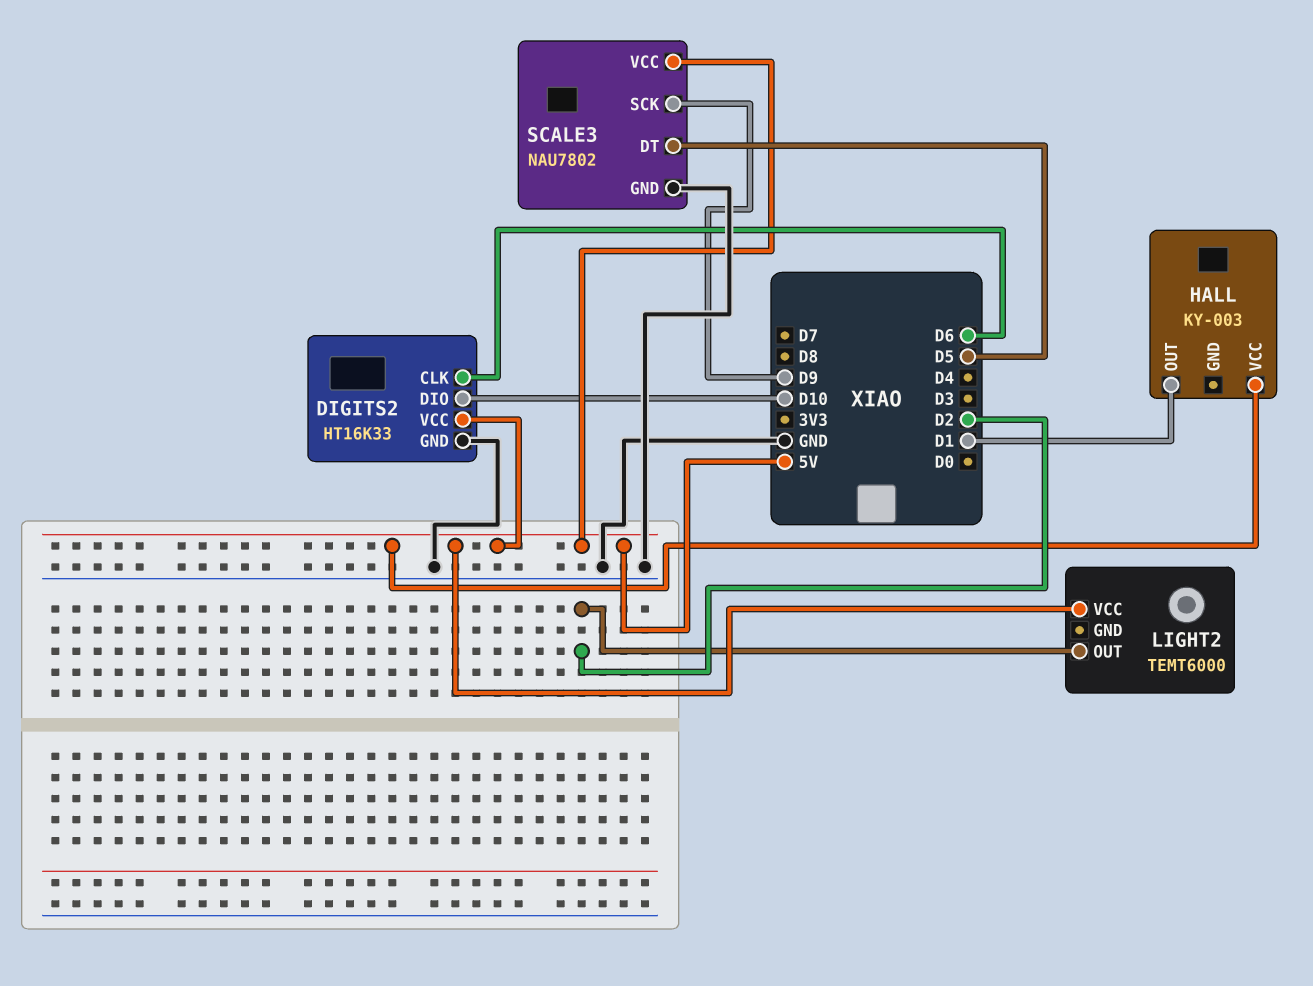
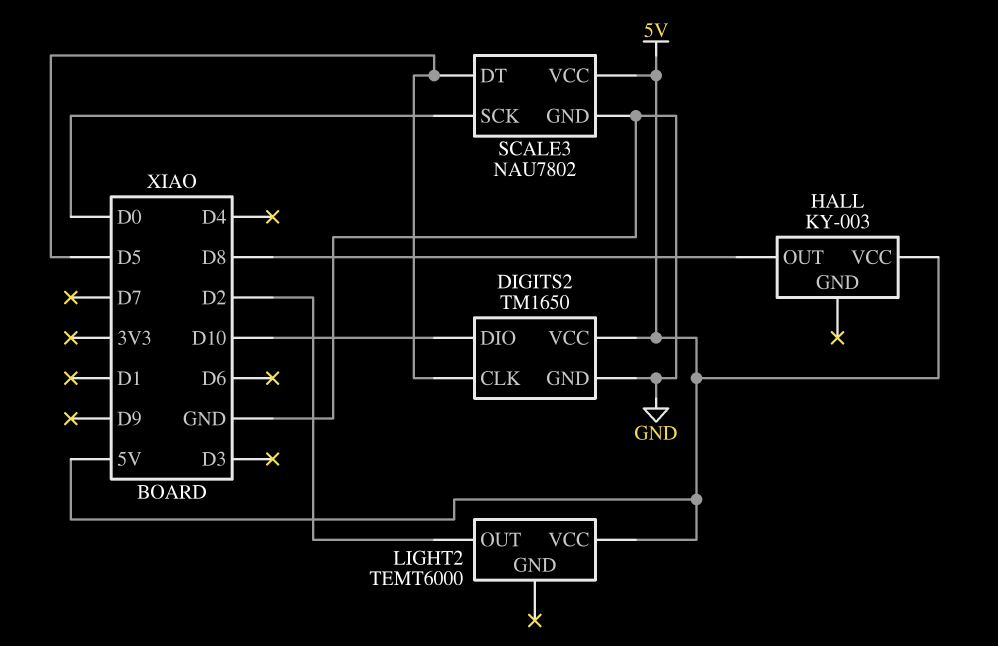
DIGITS2: HT16K33 -> TM1650
DIGITS2 pin CLK: D6 -> D5
HALL pin OUT: D1 -> D8
SCALE3 pin SCK: D9 -> D0

